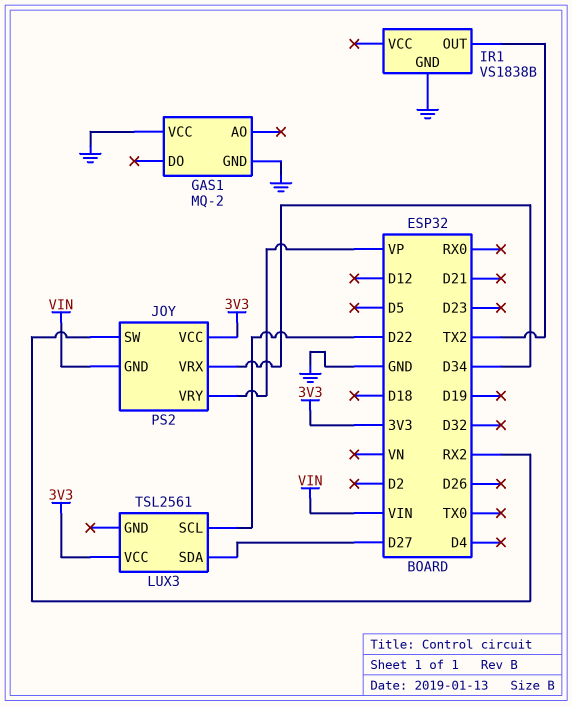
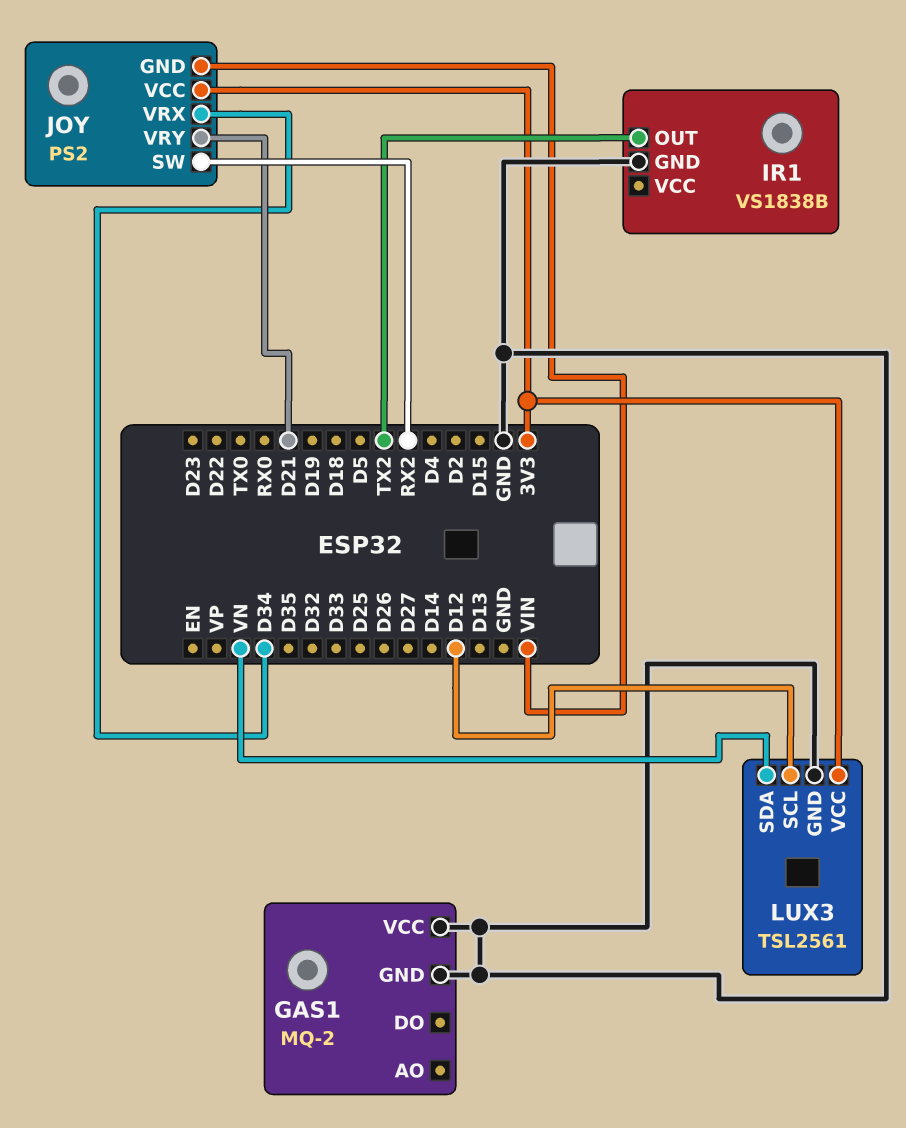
JOY pin VRY: VP -> D21
LUX3 pin GND: none -> GND
LUX3 pin SCL: D22 -> D12
LUX3 pin SDA: D27 -> VN

